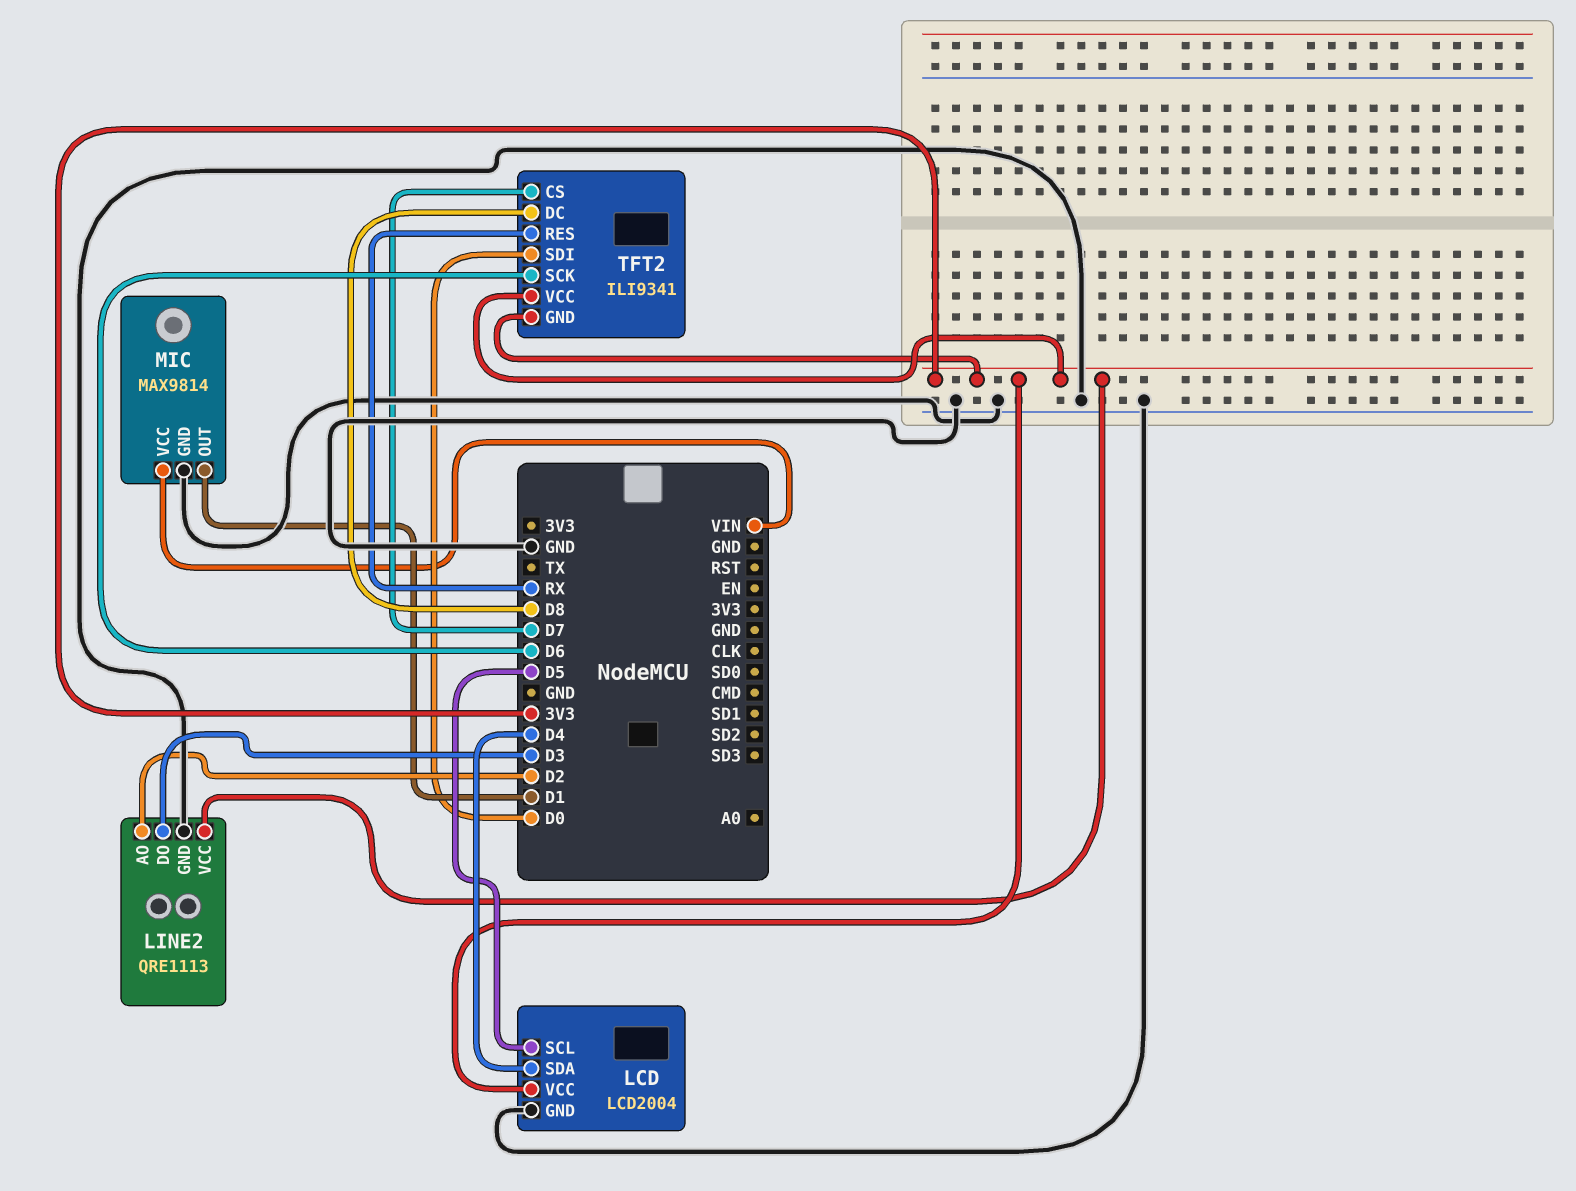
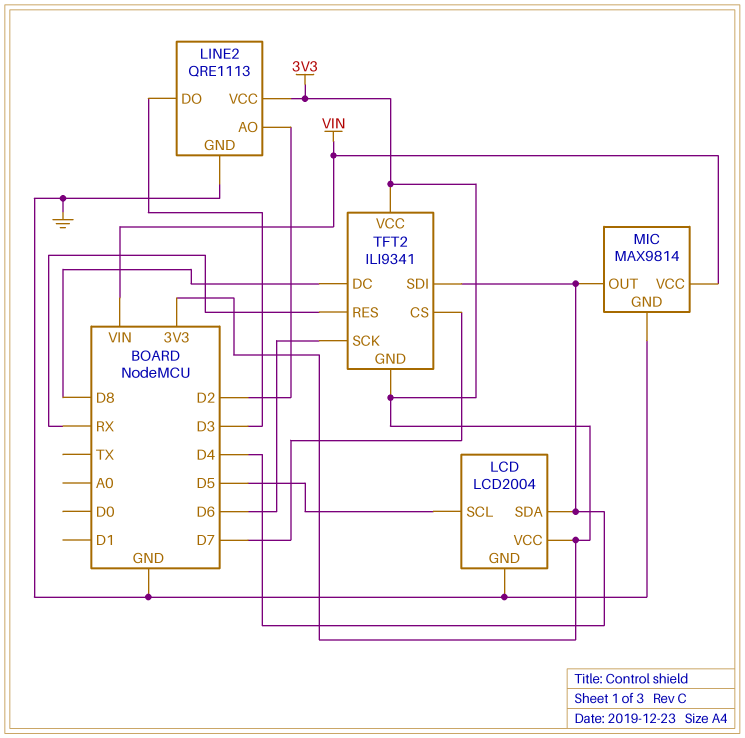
MIC pin OUT: D1 -> D4
TFT2 pin SDI: D0 -> D4

